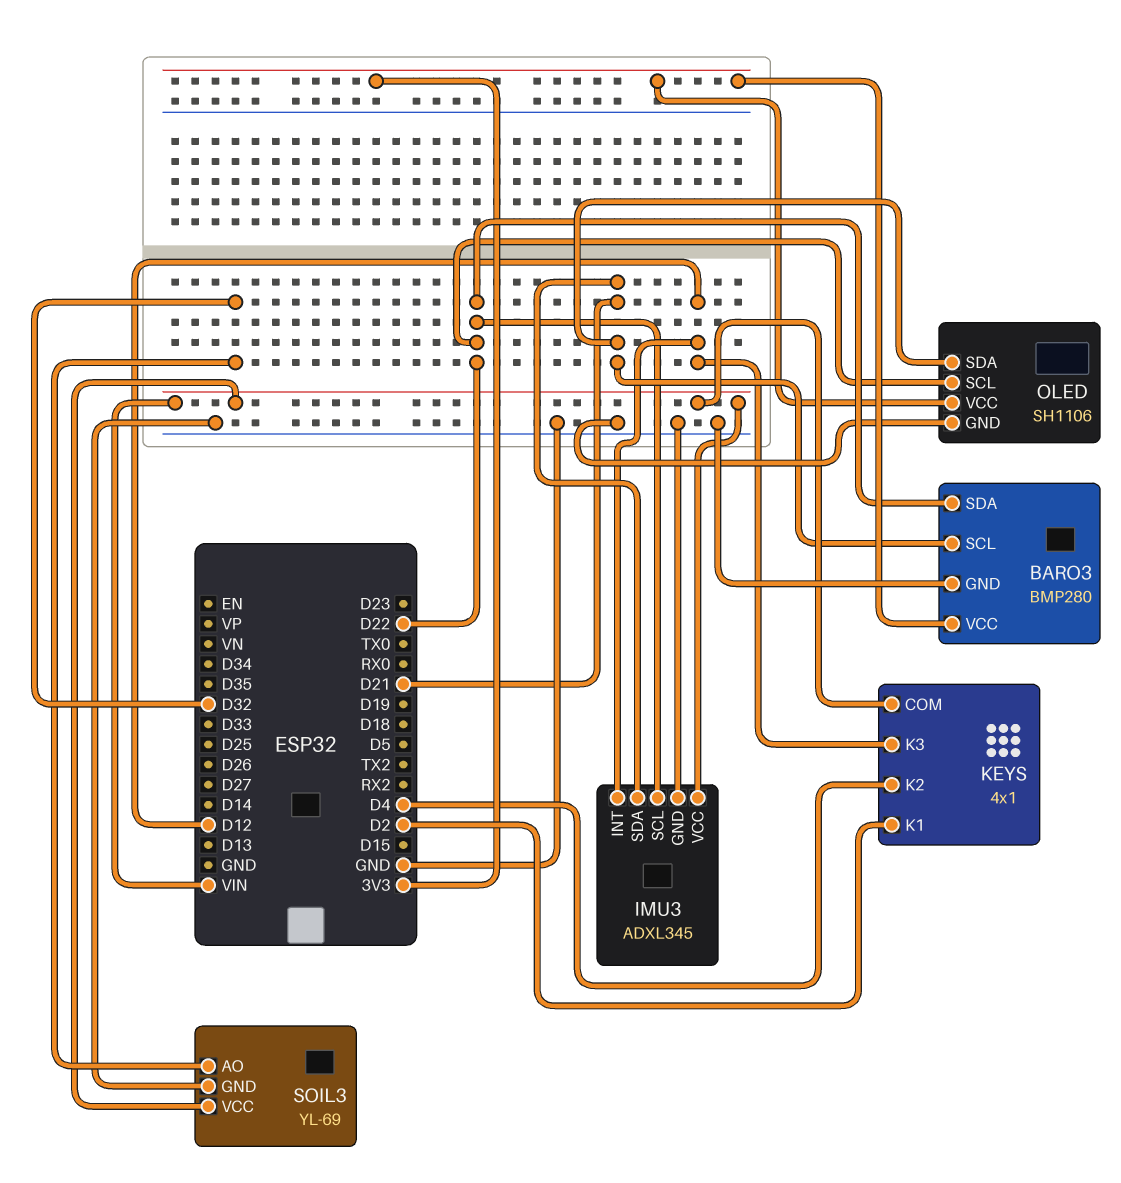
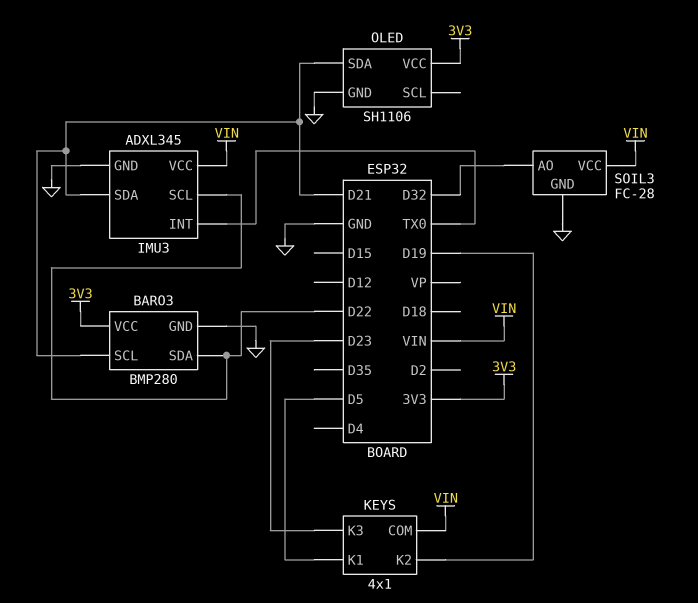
IMU3 pin INT: D12 -> TX0
KEYS pin K1: D2 -> D5
KEYS pin K2: D4 -> D19
KEYS pin K3: D12 -> D23
OLED pin SCL: D22 -> none
SOIL3: YL-69 -> FC-28

